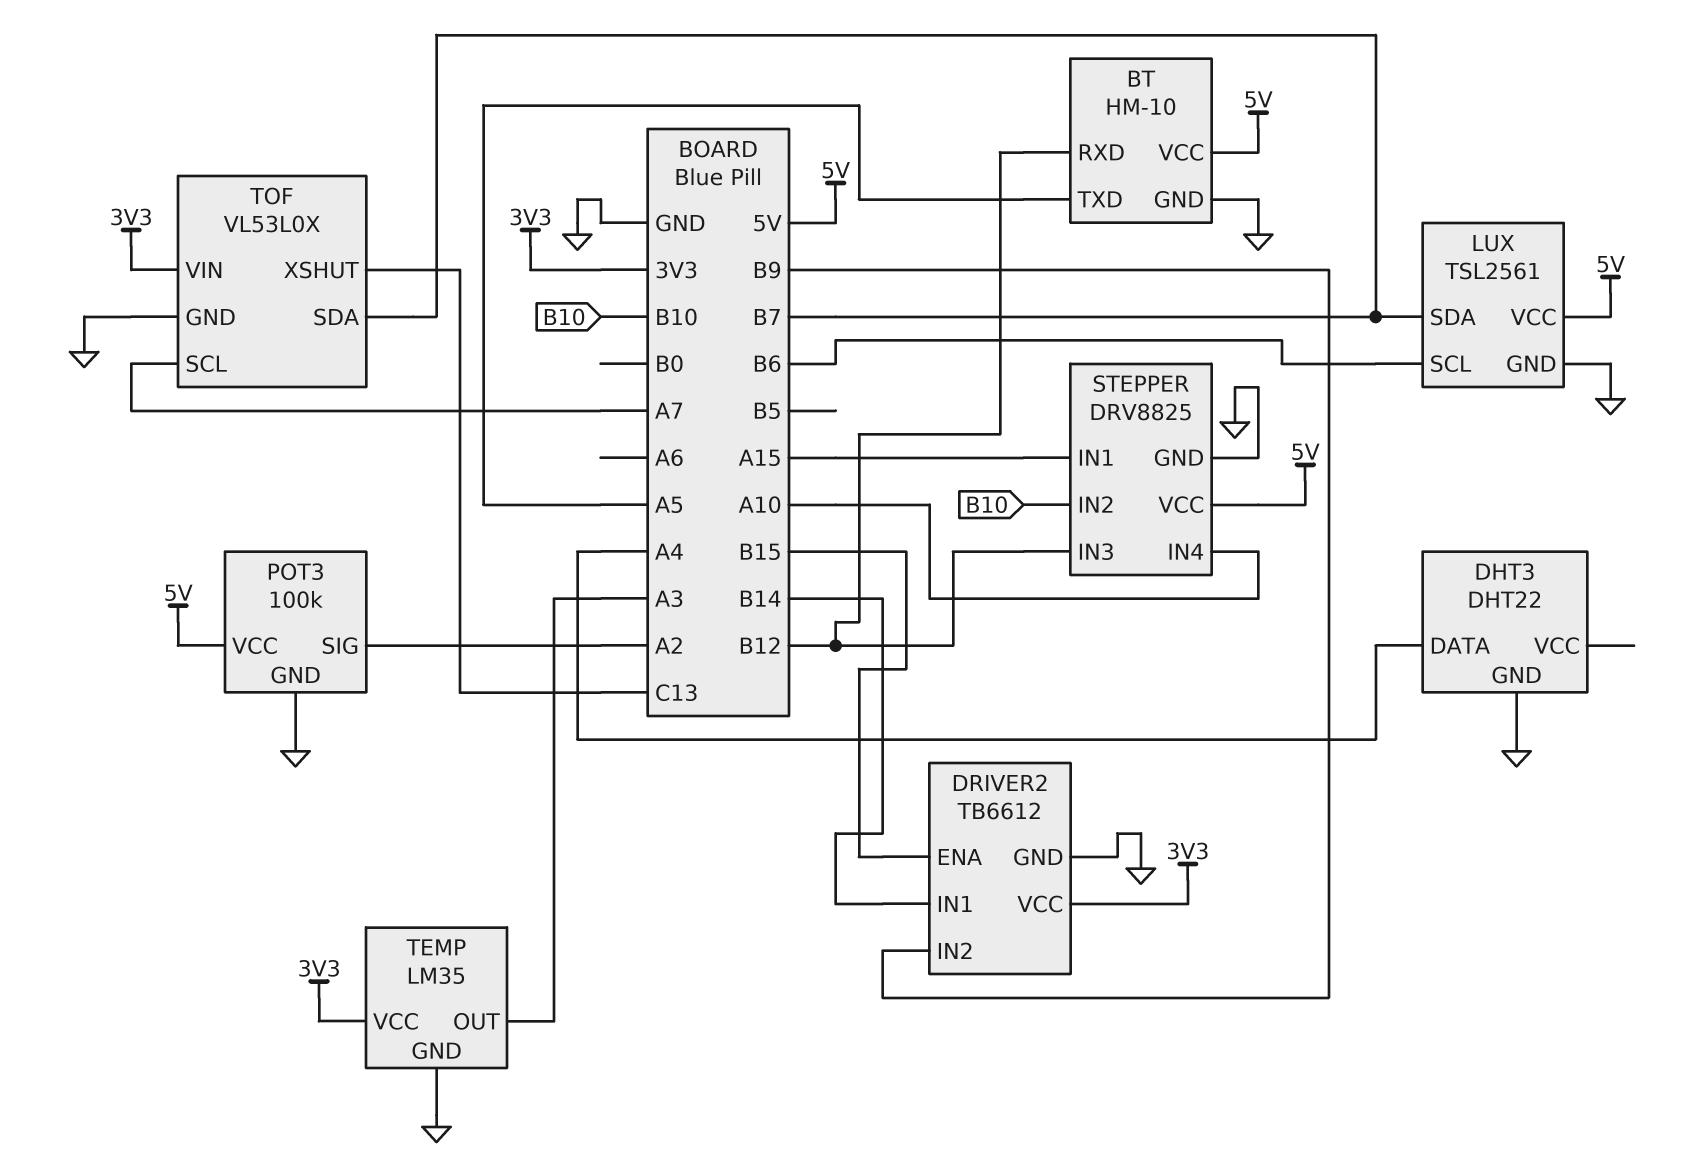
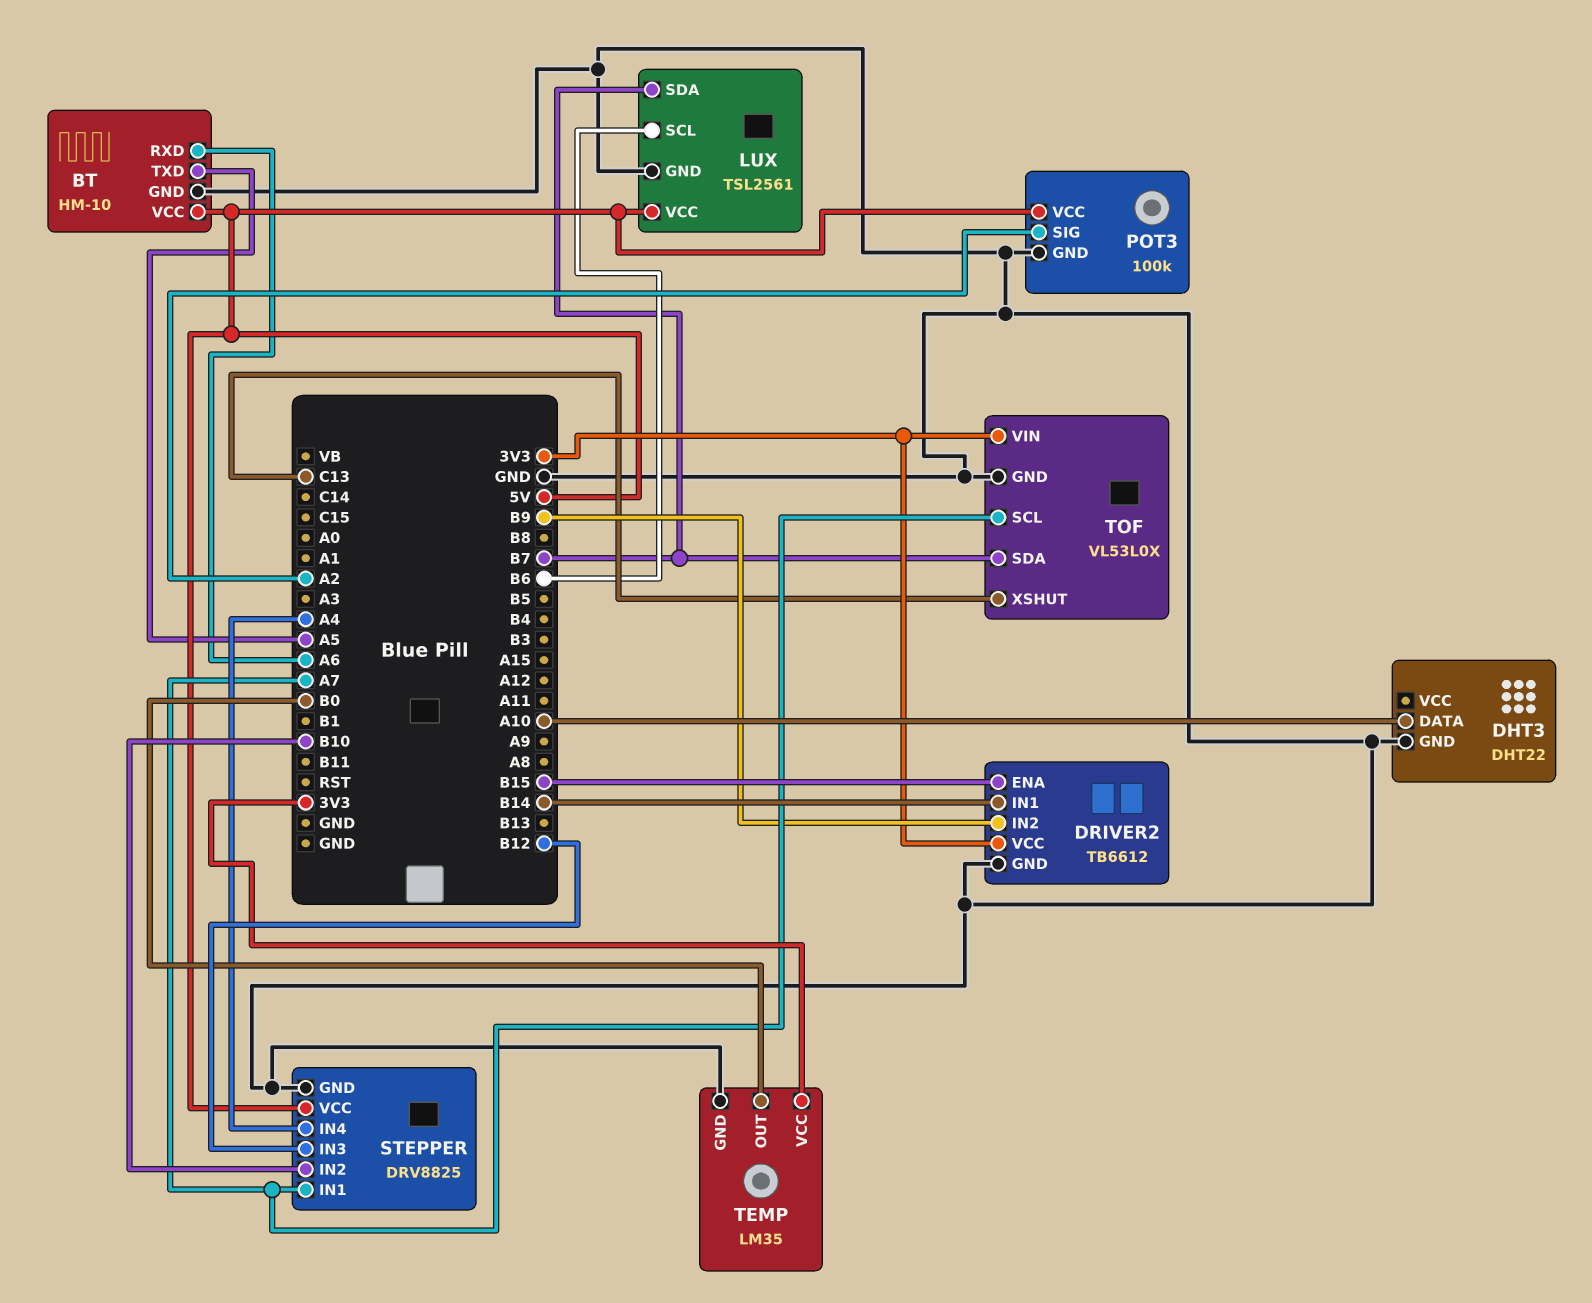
BT pin RXD: B12 -> A6
DHT3 pin DATA: A4 -> A10
STEPPER pin IN1: A15 -> A7
STEPPER pin IN4: A10 -> A4
TEMP pin OUT: A3 -> B0

